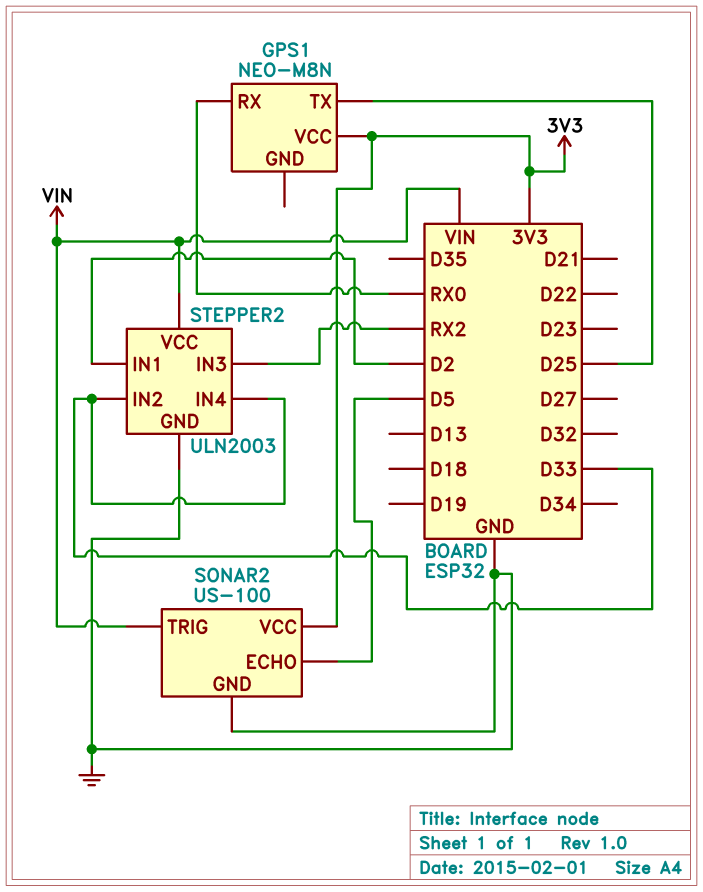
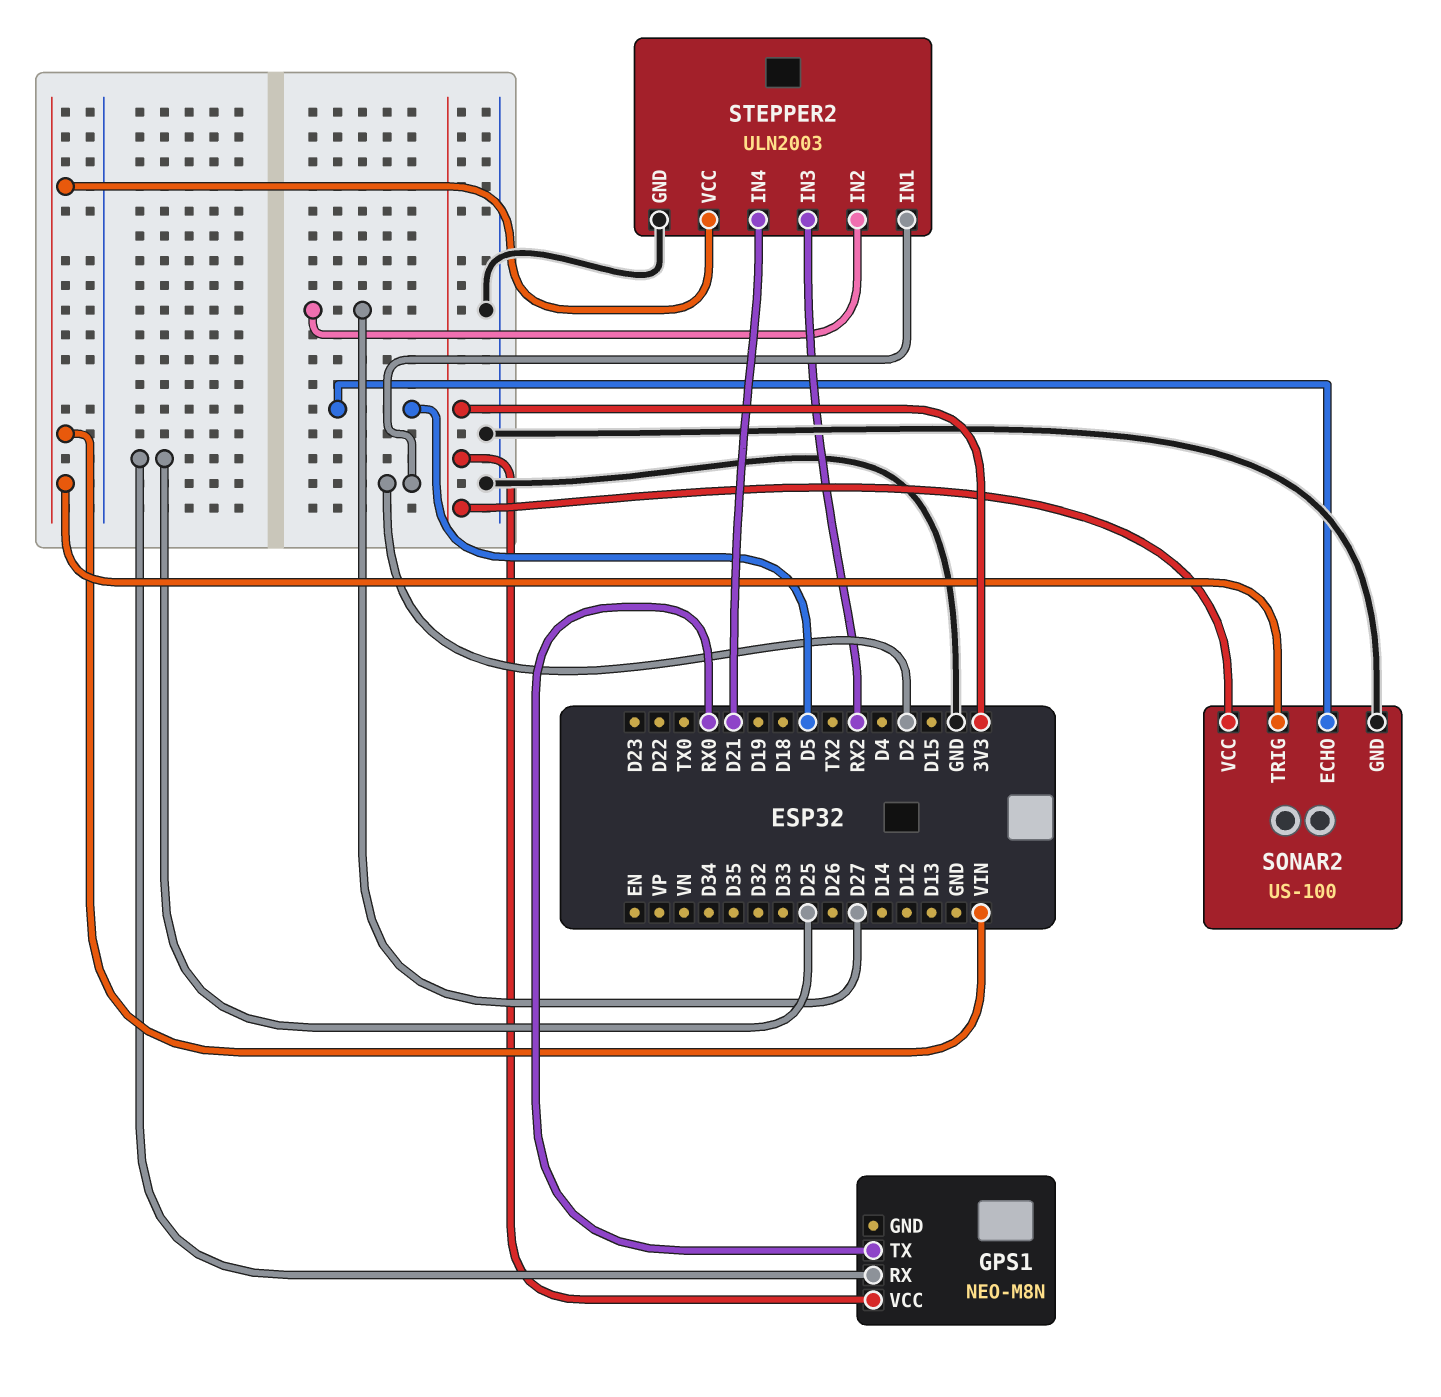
GPS1 pin RX: RX0 -> D25
GPS1 pin TX: D25 -> RX0
STEPPER2 pin IN2: D33 -> D27
STEPPER2 pin IN4: D33 -> D21

